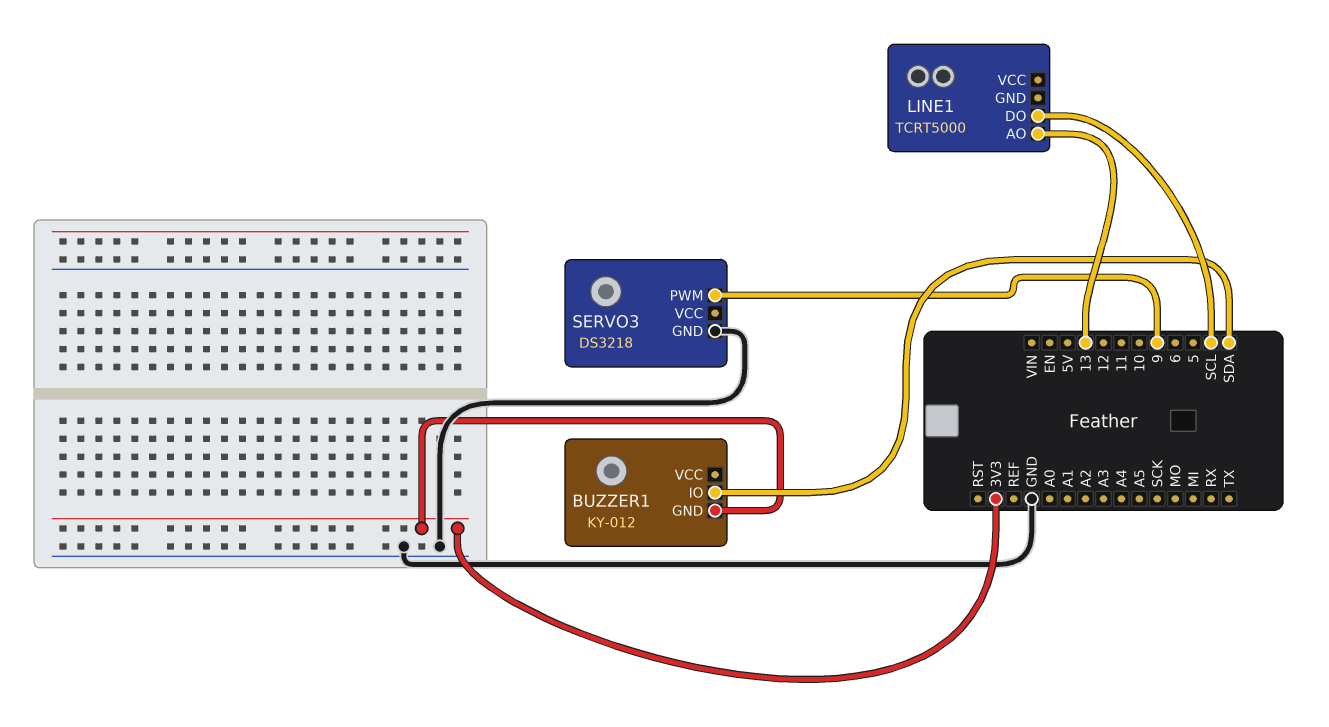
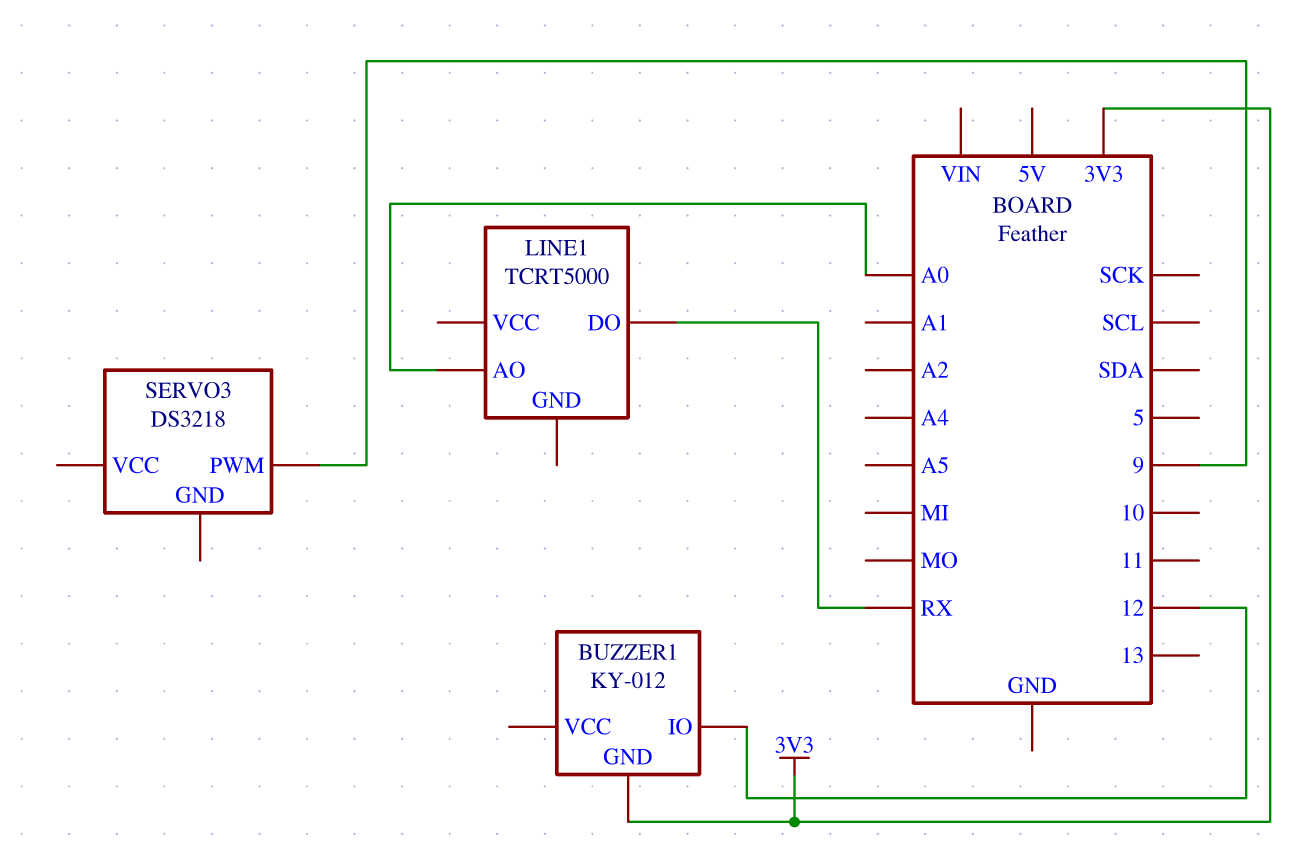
BUZZER1 pin IO: SDA -> 12
LINE1 pin AO: 13 -> A0
LINE1 pin DO: SCL -> RX
SERVO3 pin GND: GND -> none

